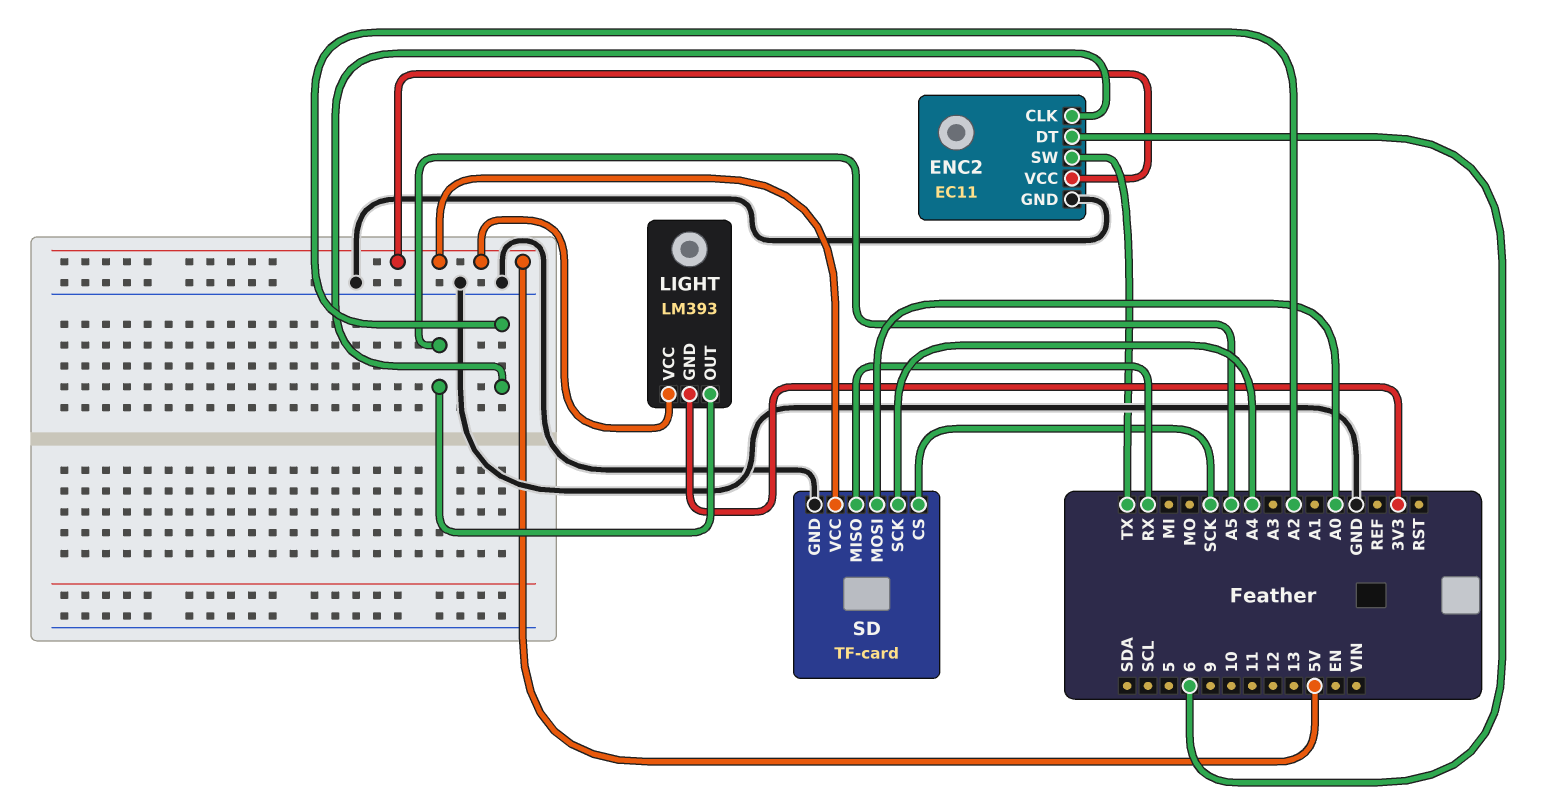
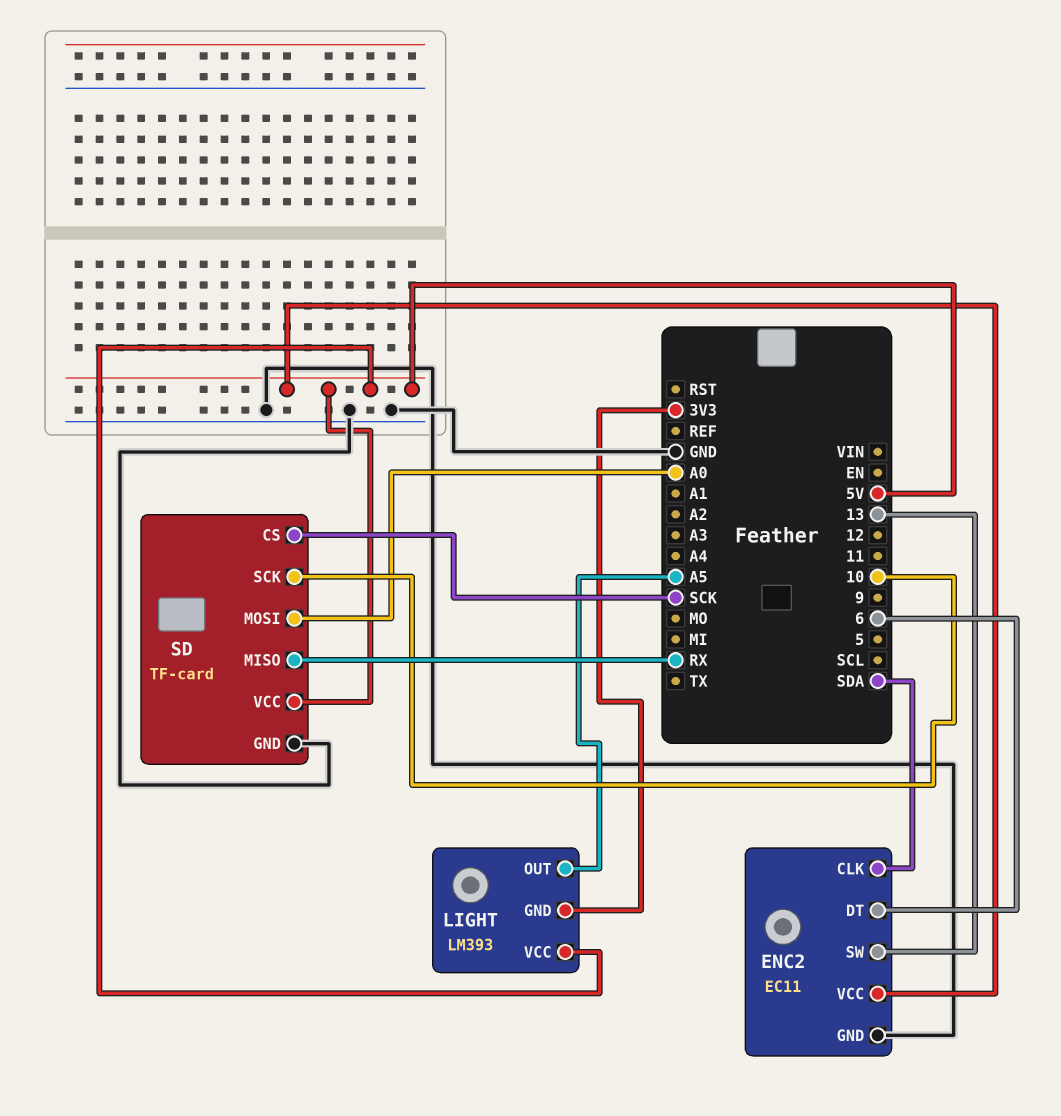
ENC2 pin CLK: A2 -> SDA
ENC2 pin SW: TX -> 13
SD pin SCK: A4 -> 10

